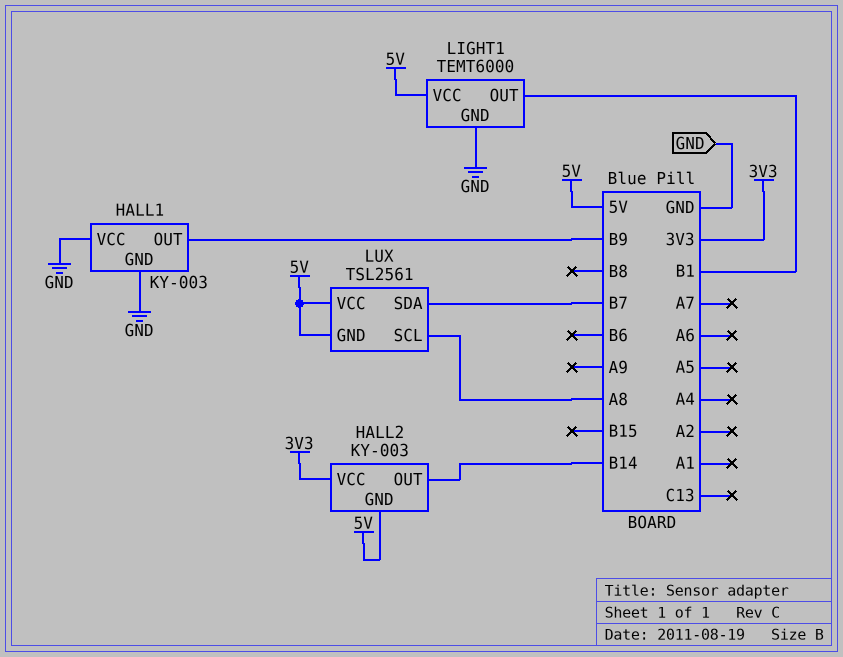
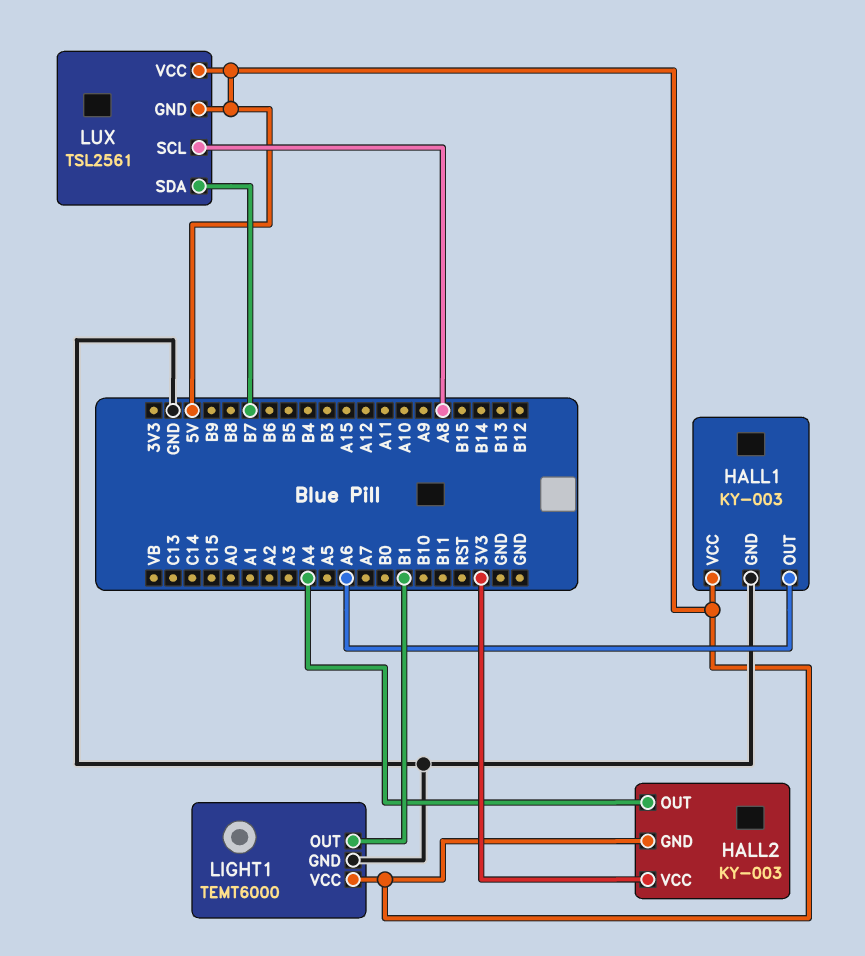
HALL1 pin OUT: B9 -> A6
HALL1 pin VCC: GND -> 5V
HALL2 pin OUT: B14 -> A4

